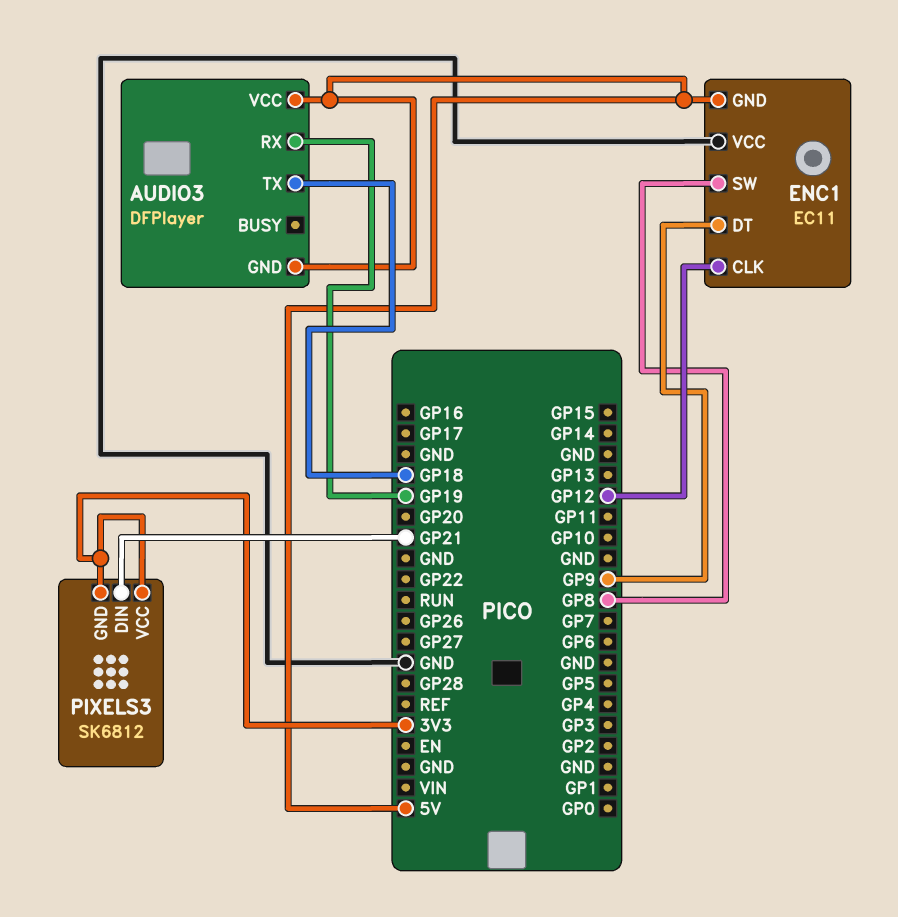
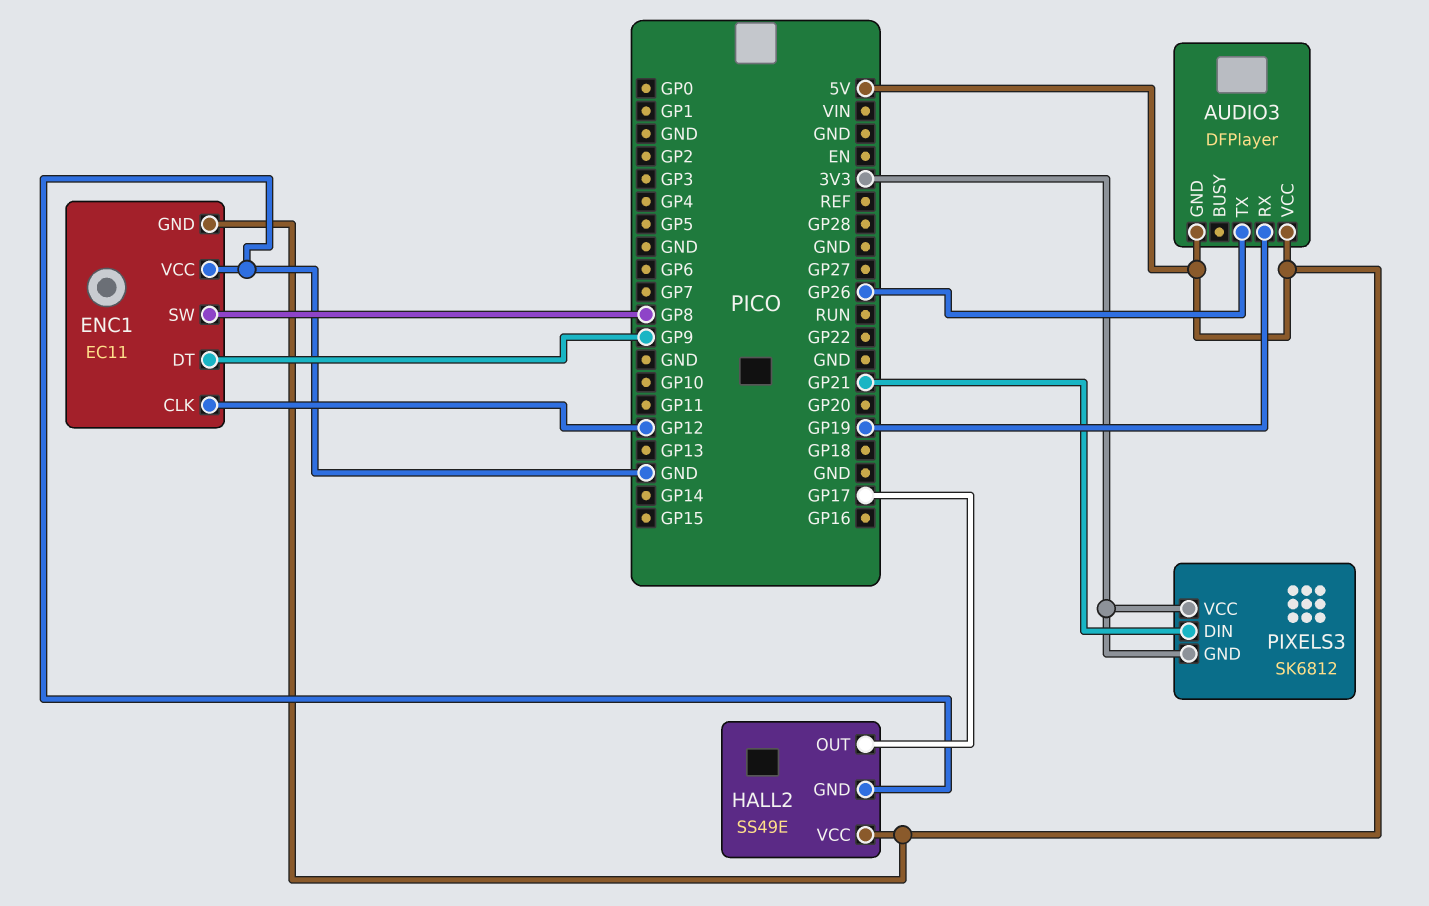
AUDIO3 pin TX: GP18 -> GP26
HALL2: none -> SS49E
HALL2 pin GND: none -> GND
HALL2 pin OUT: none -> GP17
HALL2 pin VCC: none -> 5V

